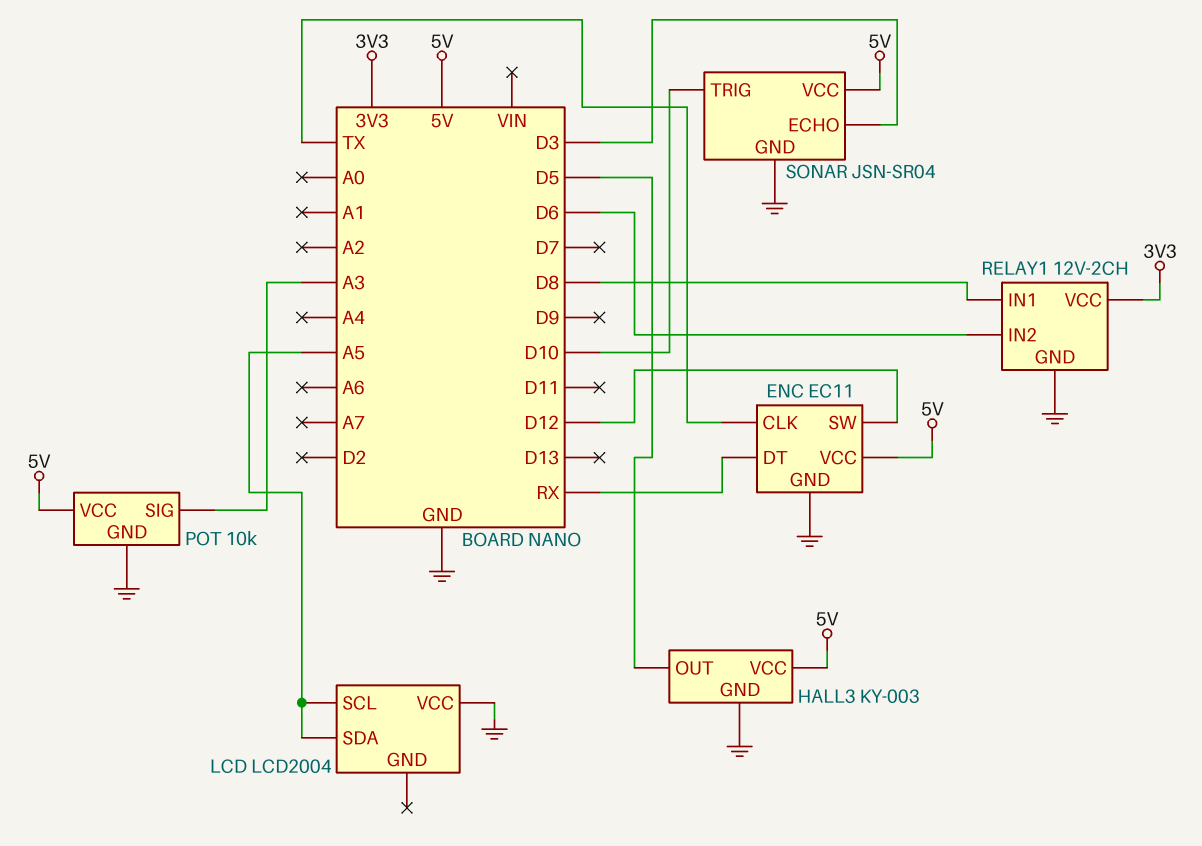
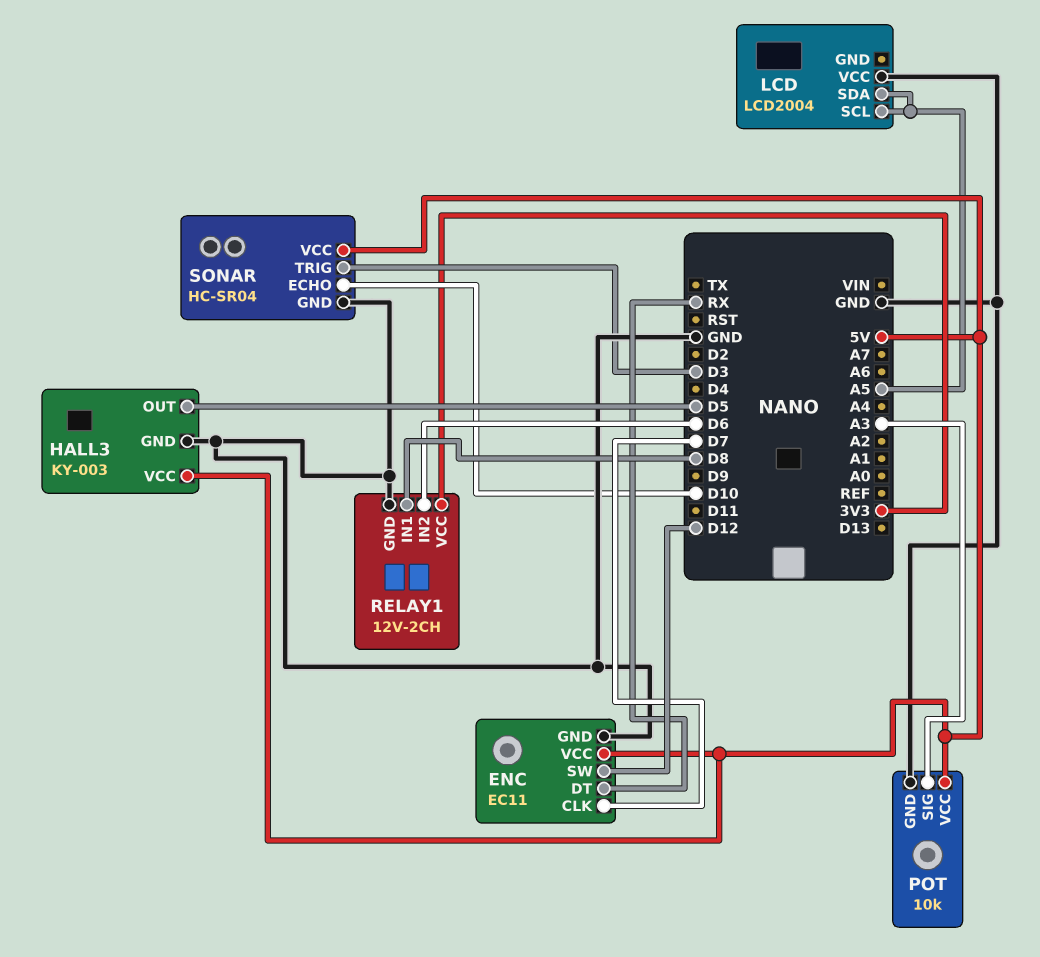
ENC pin CLK: TX -> D7
SONAR: JSN-SR04 -> HC-SR04
SONAR pin ECHO: D3 -> D10
SONAR pin TRIG: D10 -> D3

